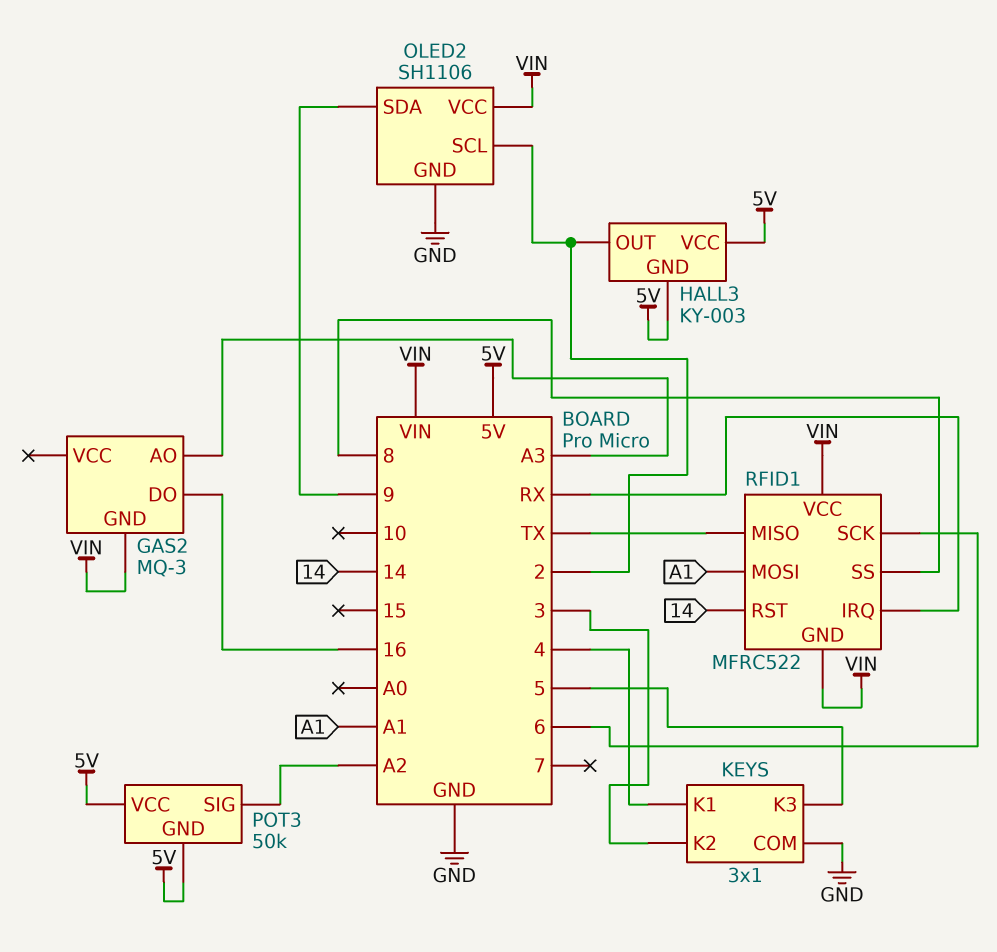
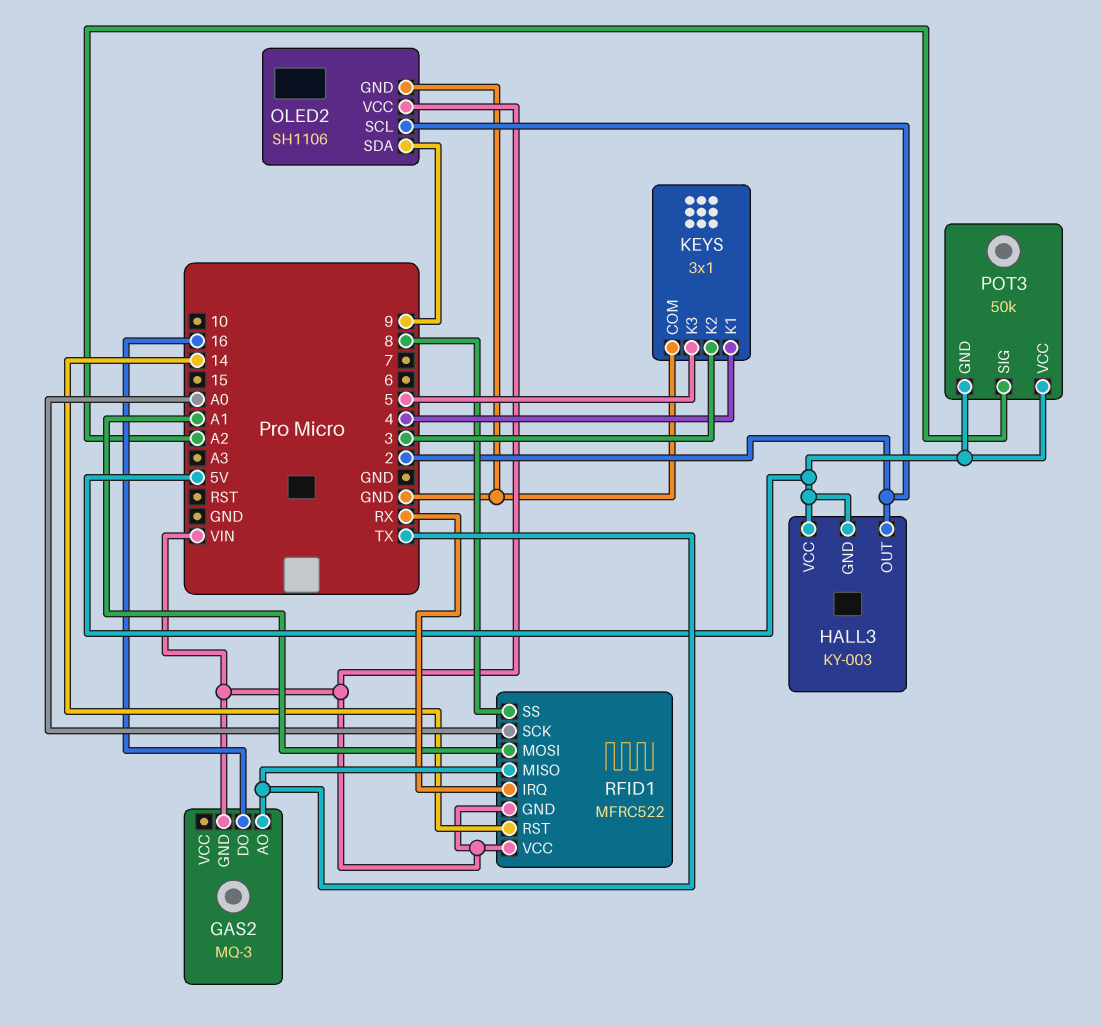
GAS2 pin AO: A3 -> TX
RFID1 pin SCK: 6 -> A0

